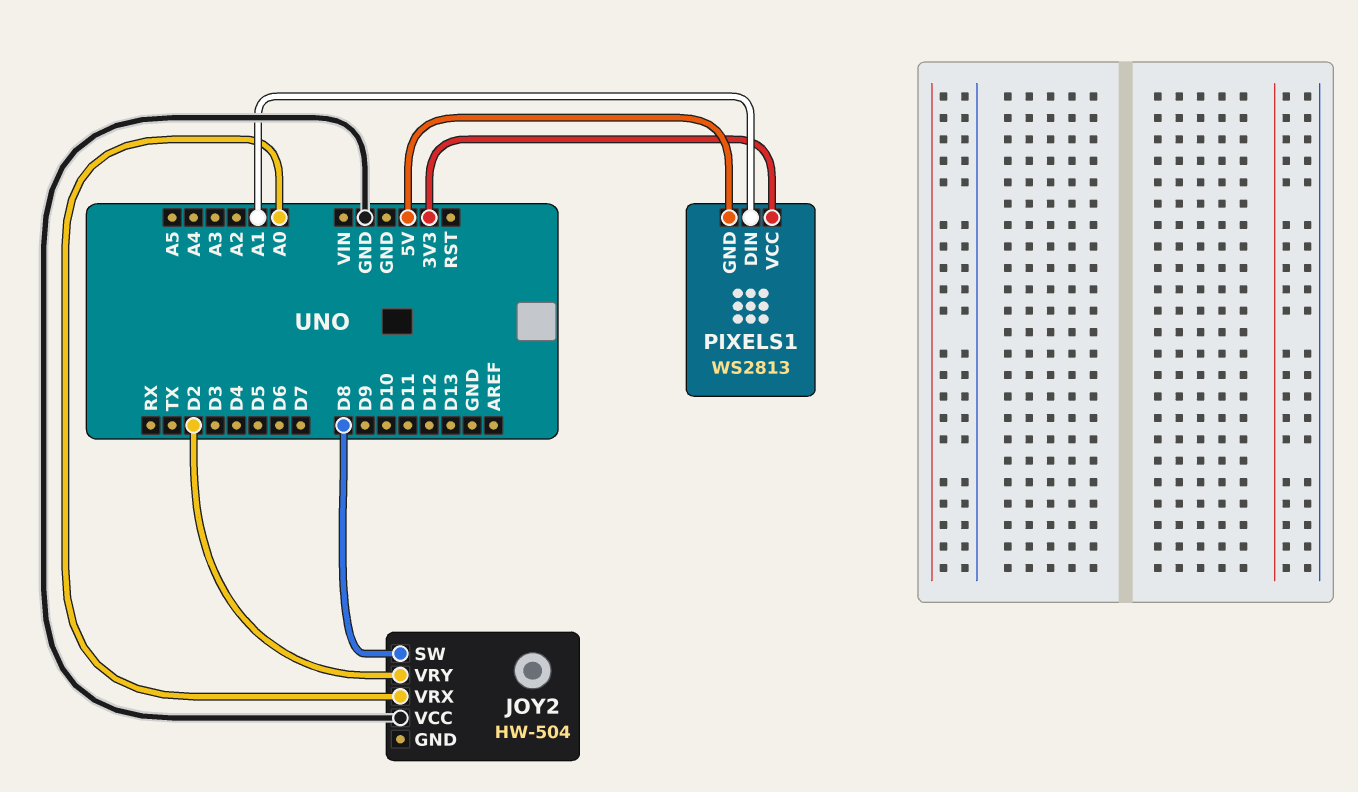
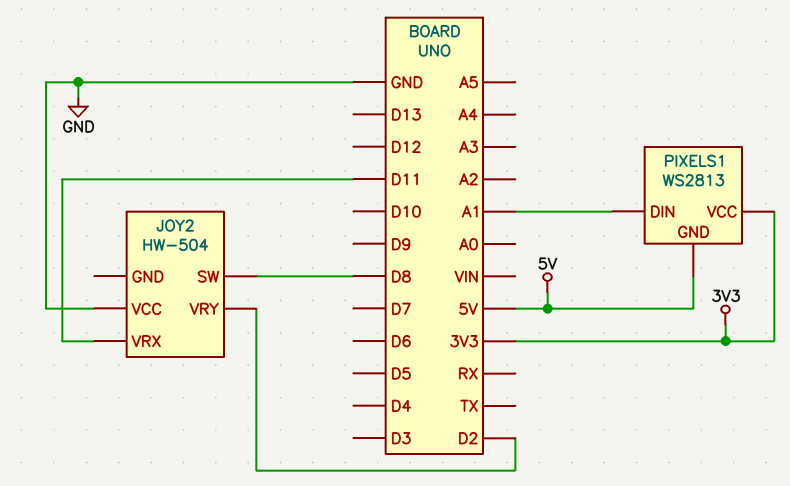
JOY2 pin VRX: A0 -> D11

